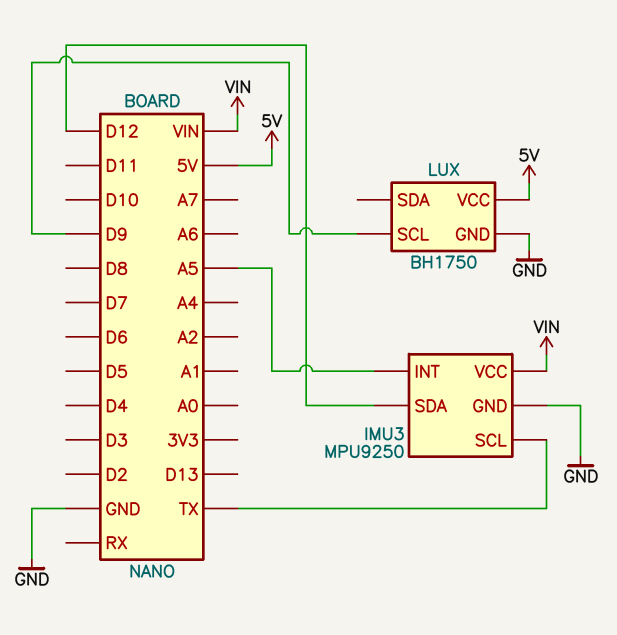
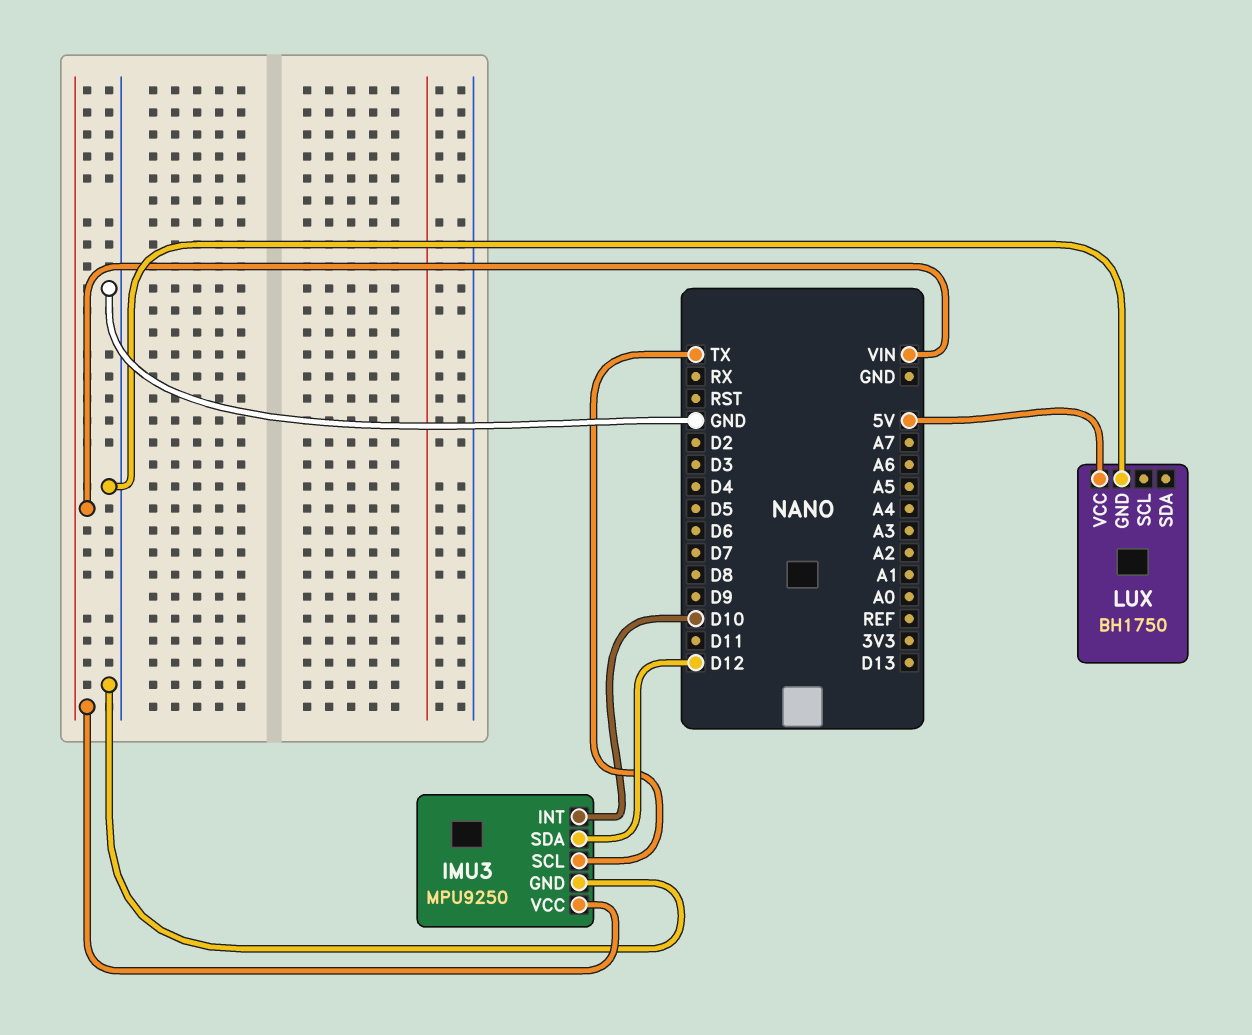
IMU3 pin INT: A5 -> D10
LUX pin SCL: D9 -> none

